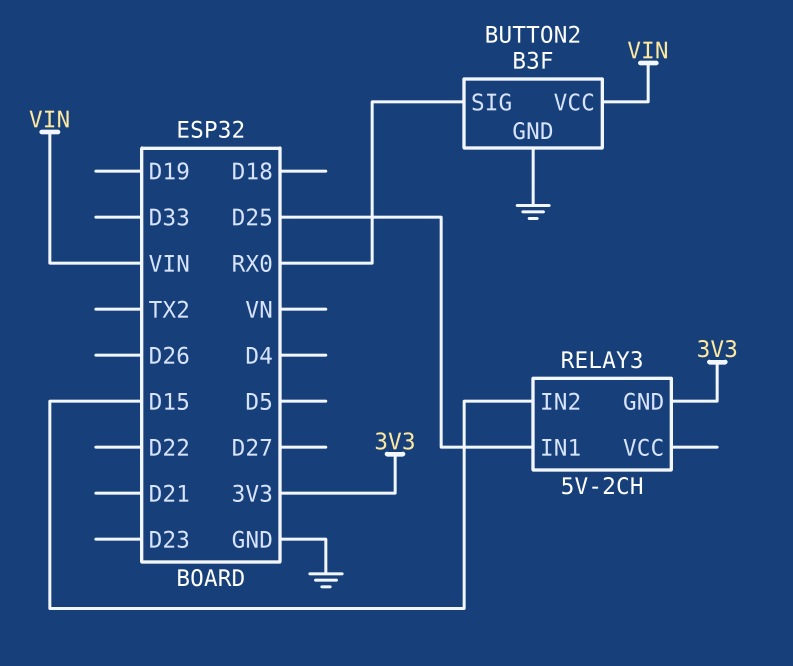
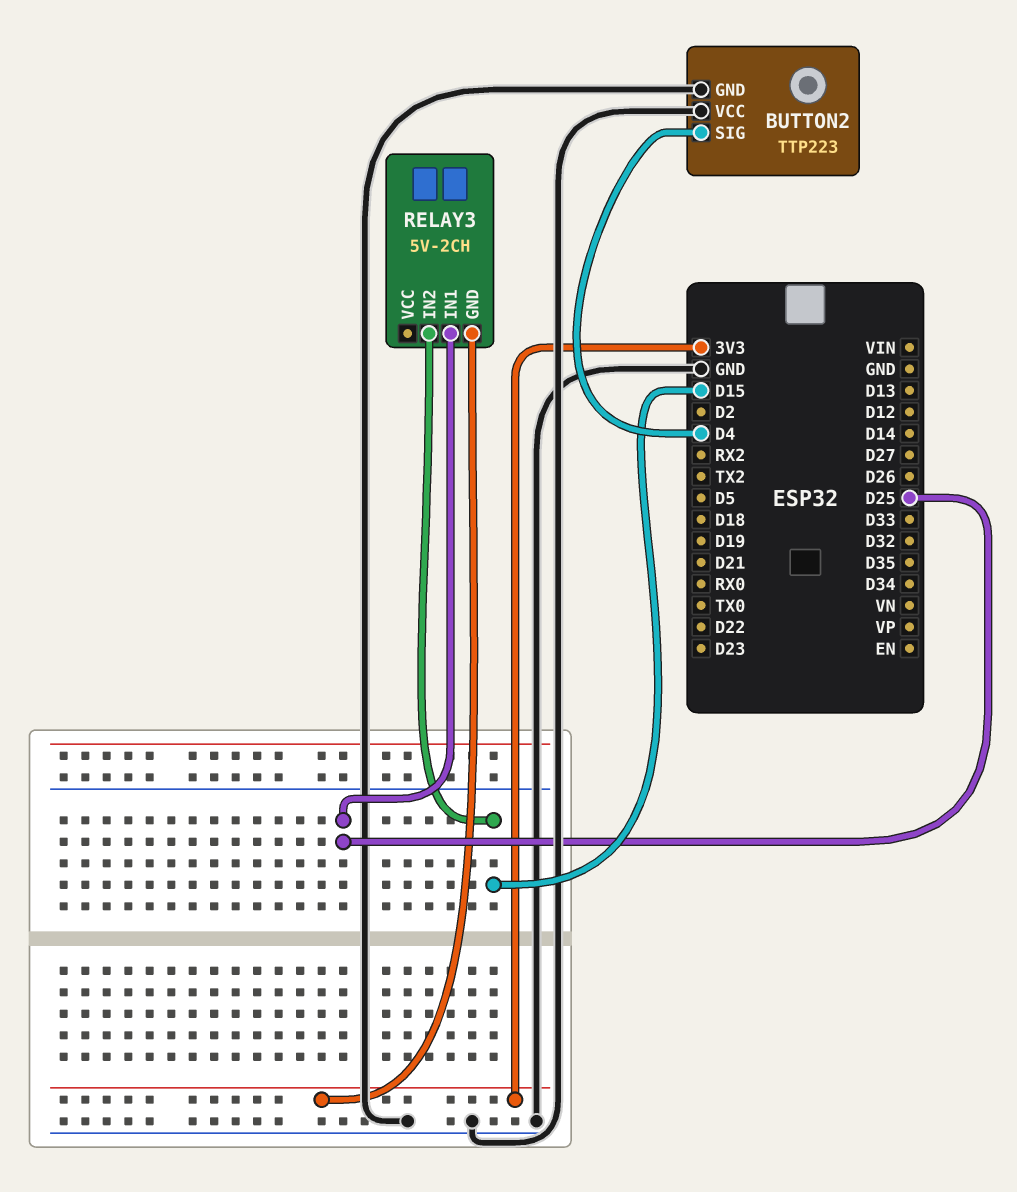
BUTTON2: B3F -> TTP223
BUTTON2 pin SIG: RX0 -> D4
BUTTON2 pin VCC: VIN -> GND

